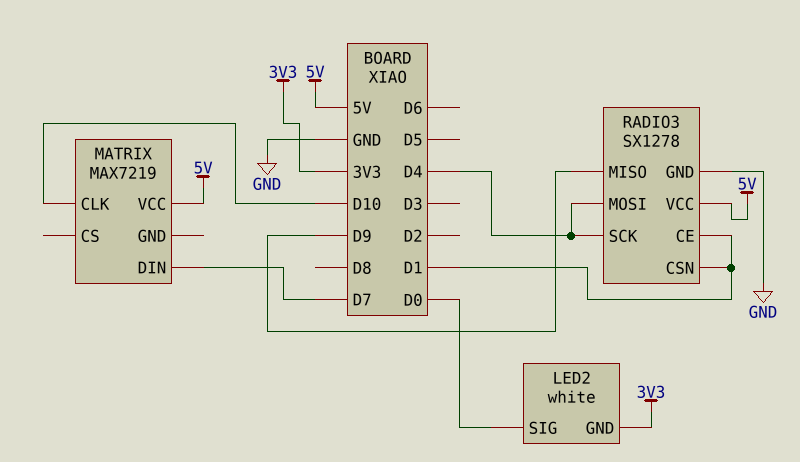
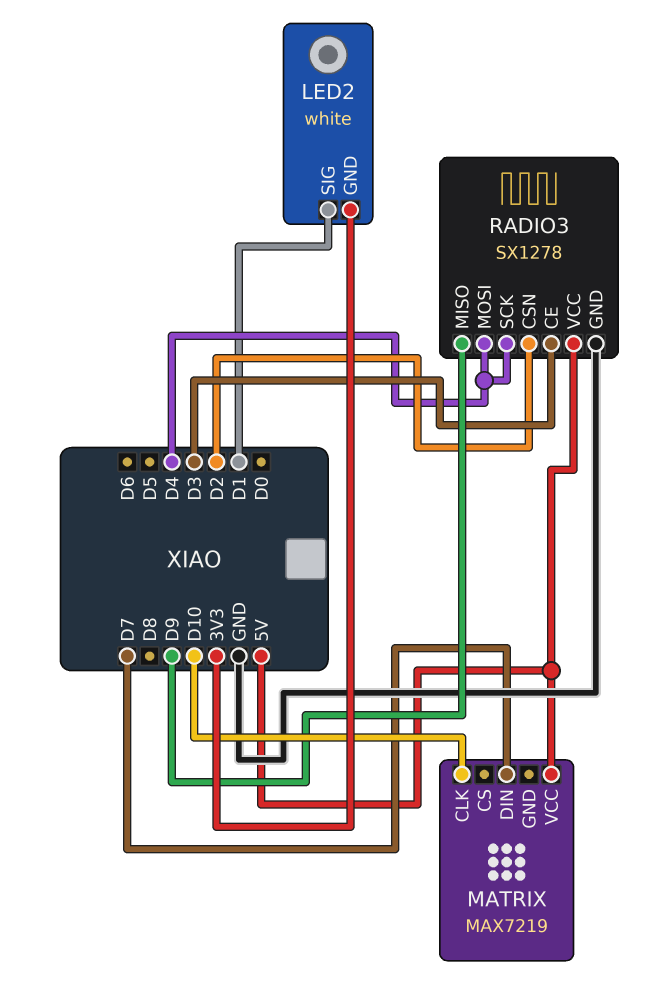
LED2 pin SIG: D0 -> D1
RADIO3 pin CE: D1 -> D3
RADIO3 pin CSN: D1 -> D2

